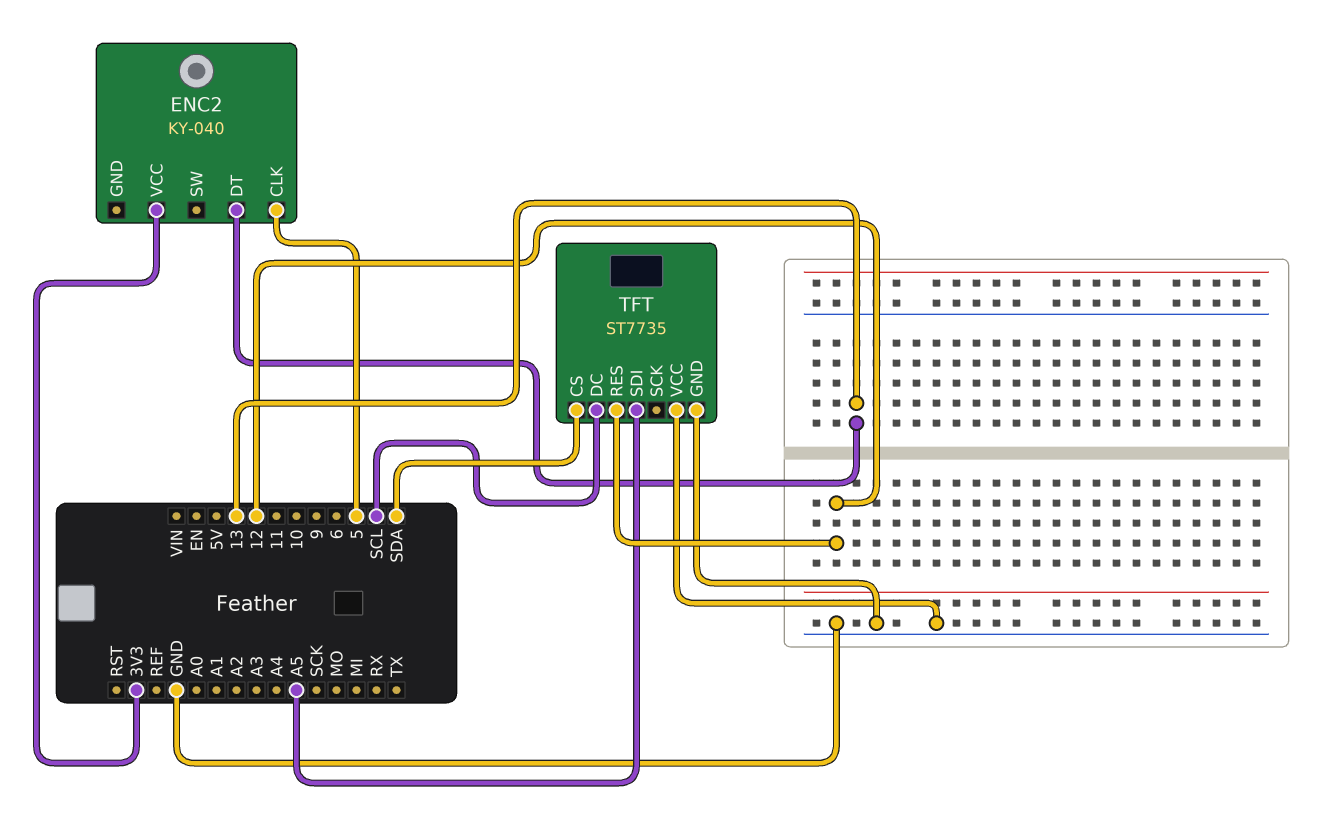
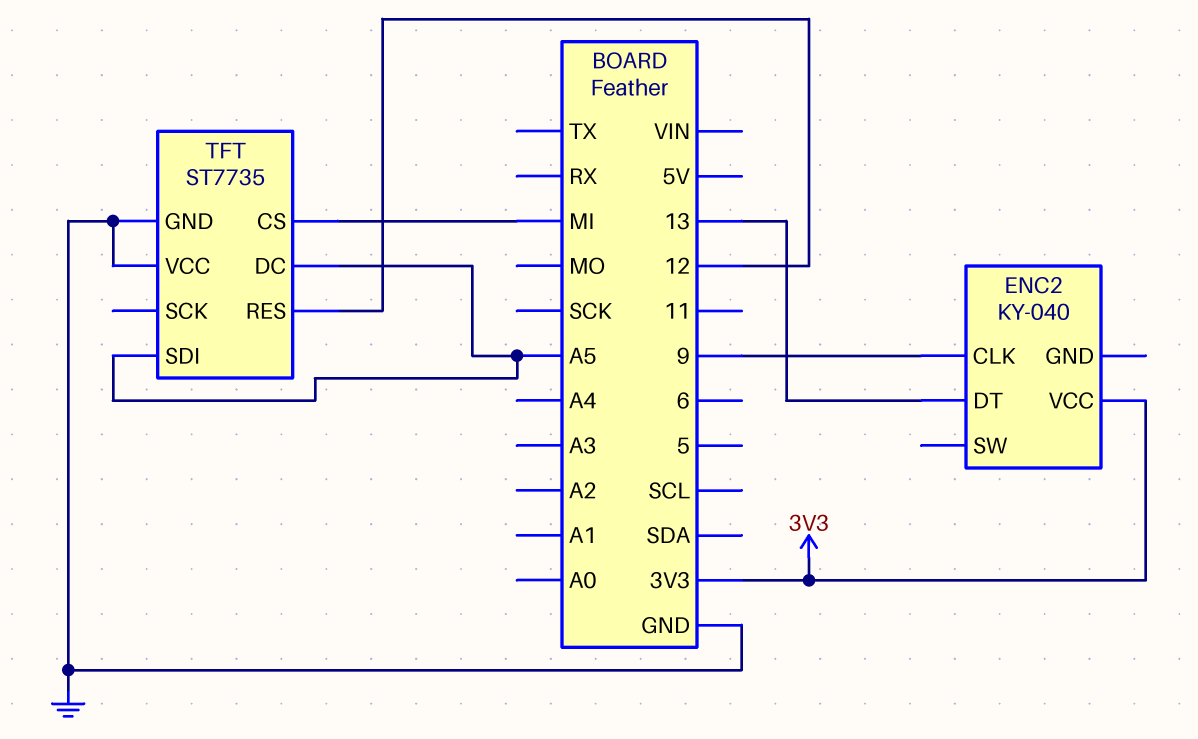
ENC2 pin CLK: 5 -> 9
TFT pin CS: SDA -> MI
TFT pin DC: SCL -> A5

